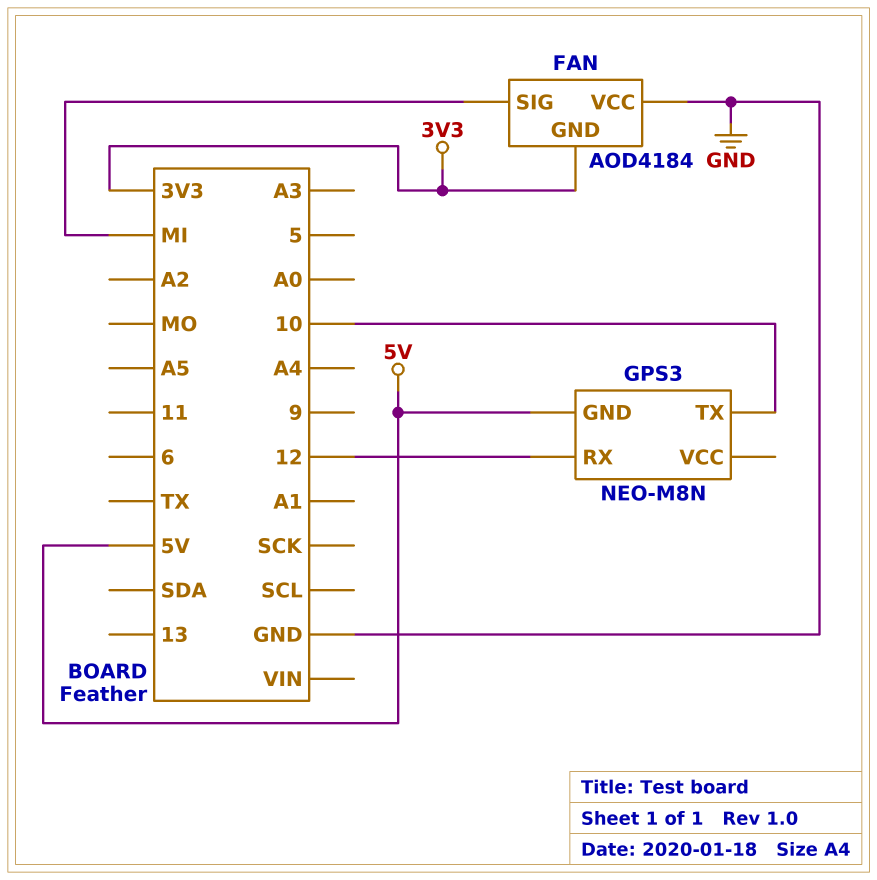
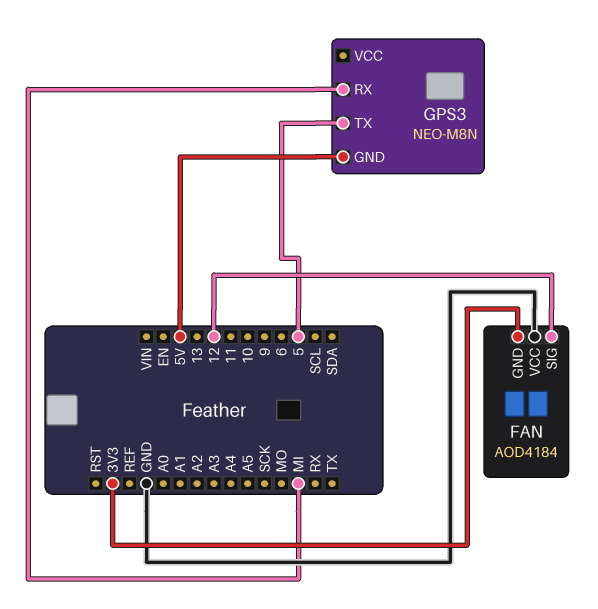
FAN pin SIG: MI -> 12
GPS3 pin RX: 12 -> MI
GPS3 pin TX: 10 -> 5

